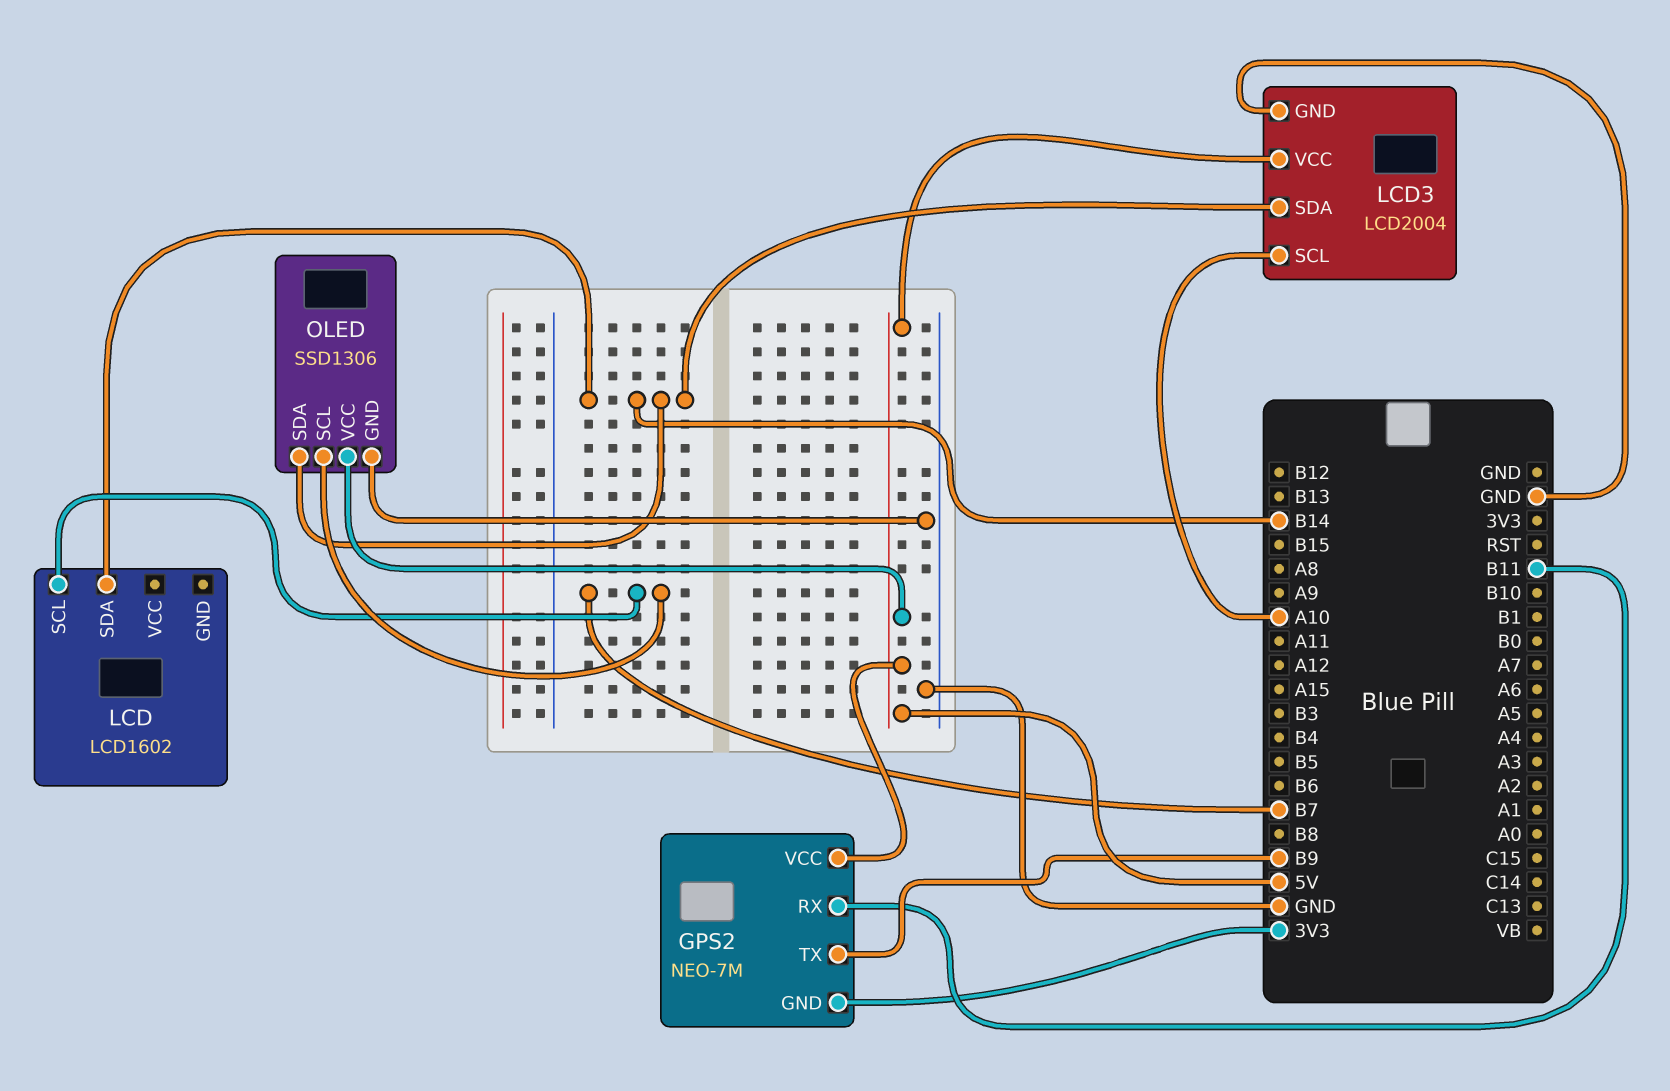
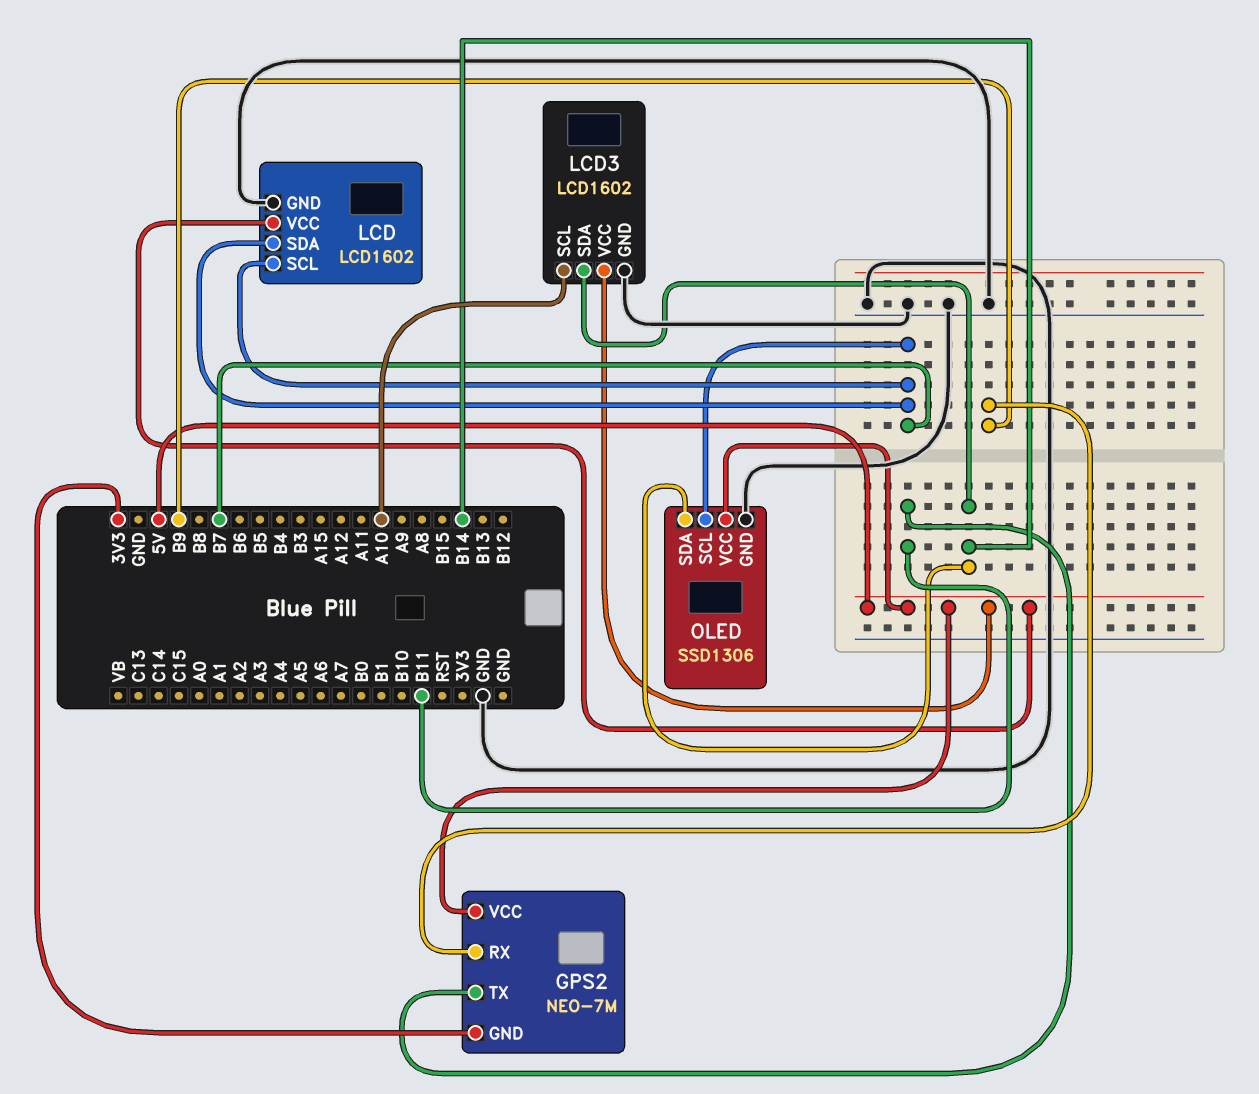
GPS2 pin RX: B11 -> B9
GPS2 pin TX: B9 -> B11
LCD pin GND: none -> GND
LCD pin SDA: B14 -> B7
LCD pin VCC: none -> 5V
LCD3: LCD2004 -> LCD1602

